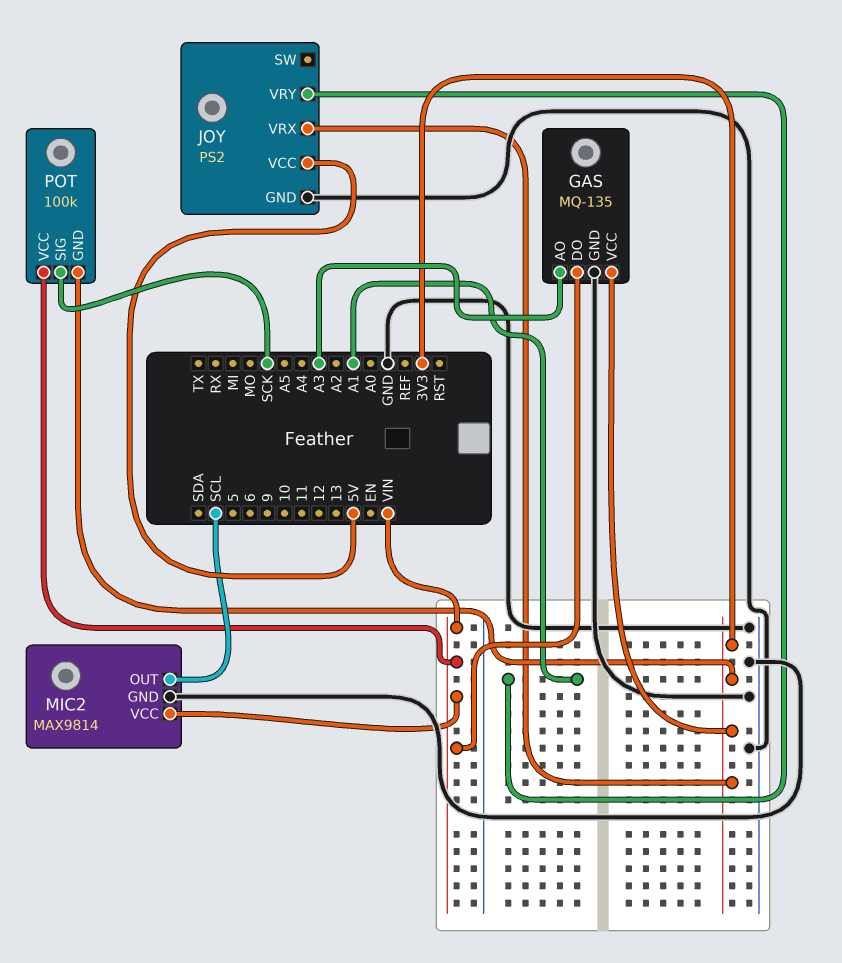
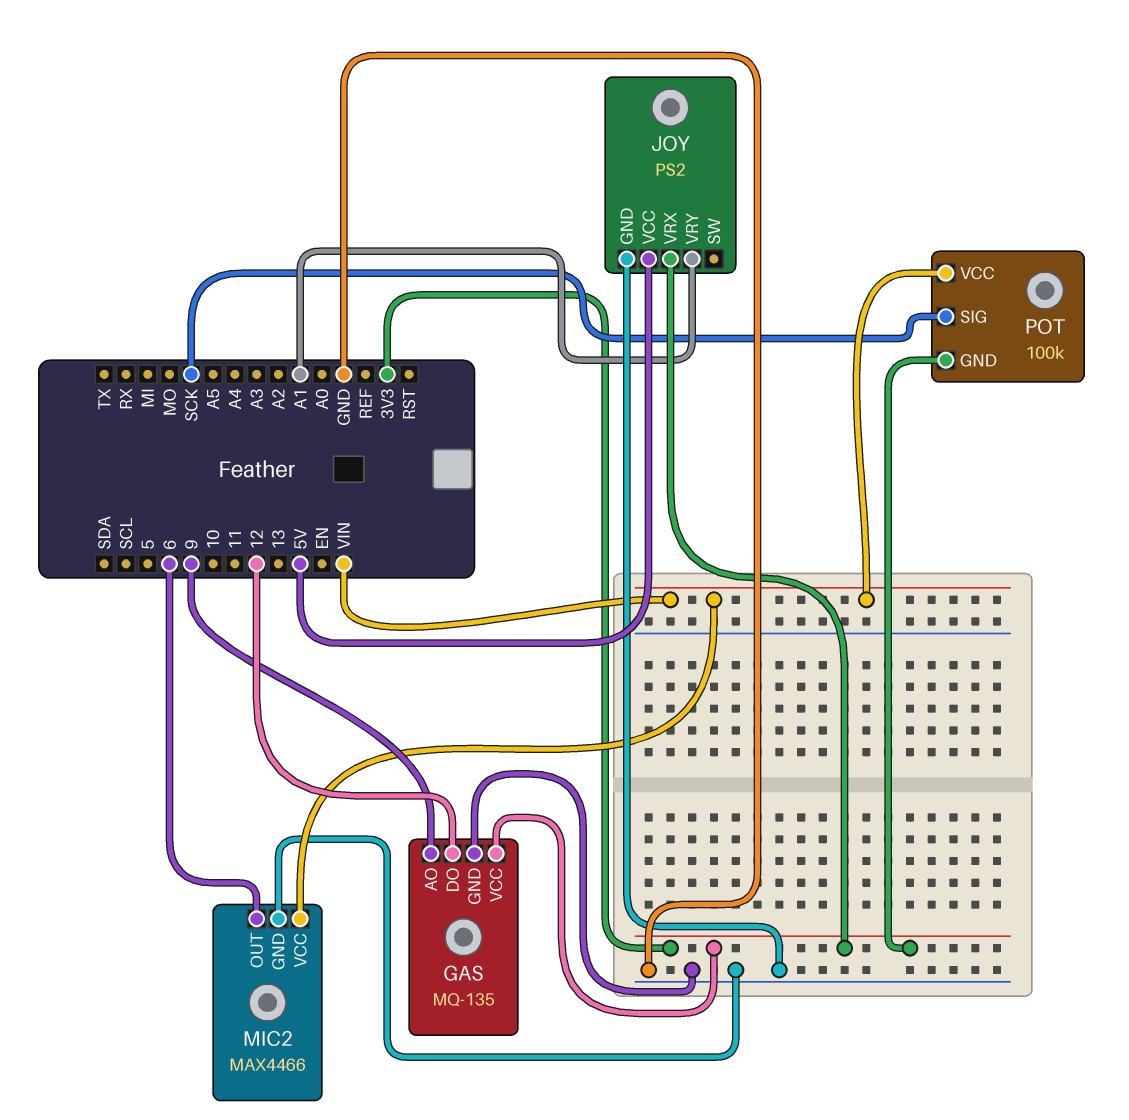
GAS pin AO: A3 -> 9
GAS pin DO: VIN -> 12
MIC2: MAX9814 -> MAX4466
MIC2 pin OUT: SCL -> 6

